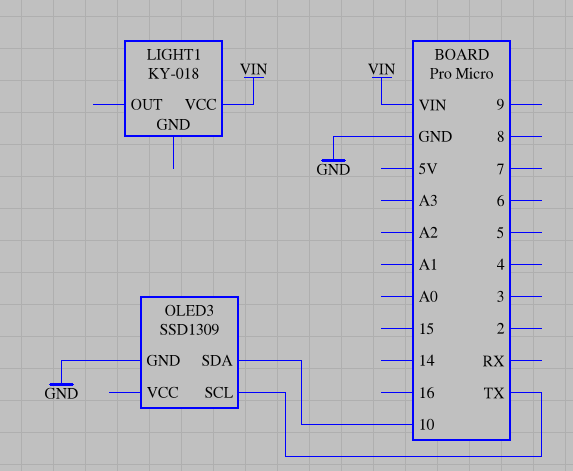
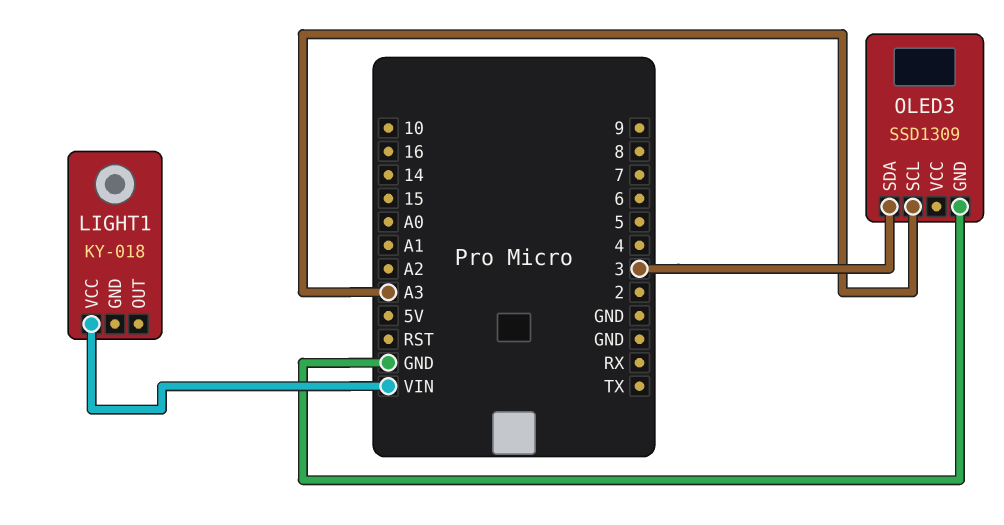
OLED3 pin SCL: TX -> A3
OLED3 pin SDA: 10 -> 3

